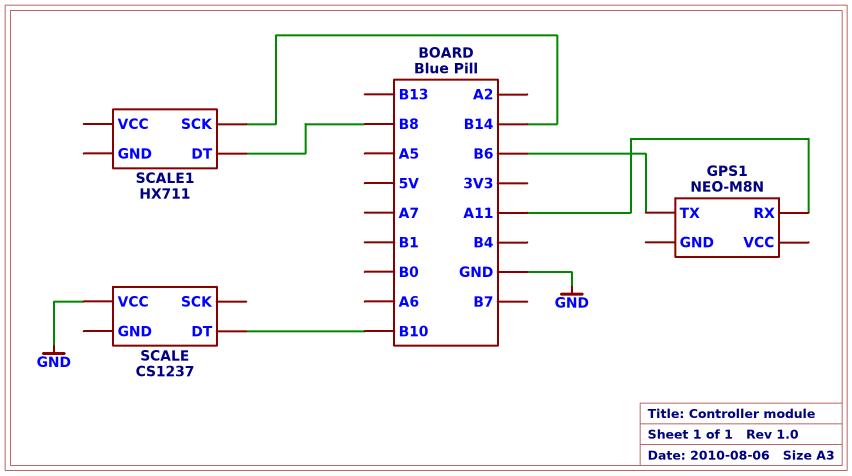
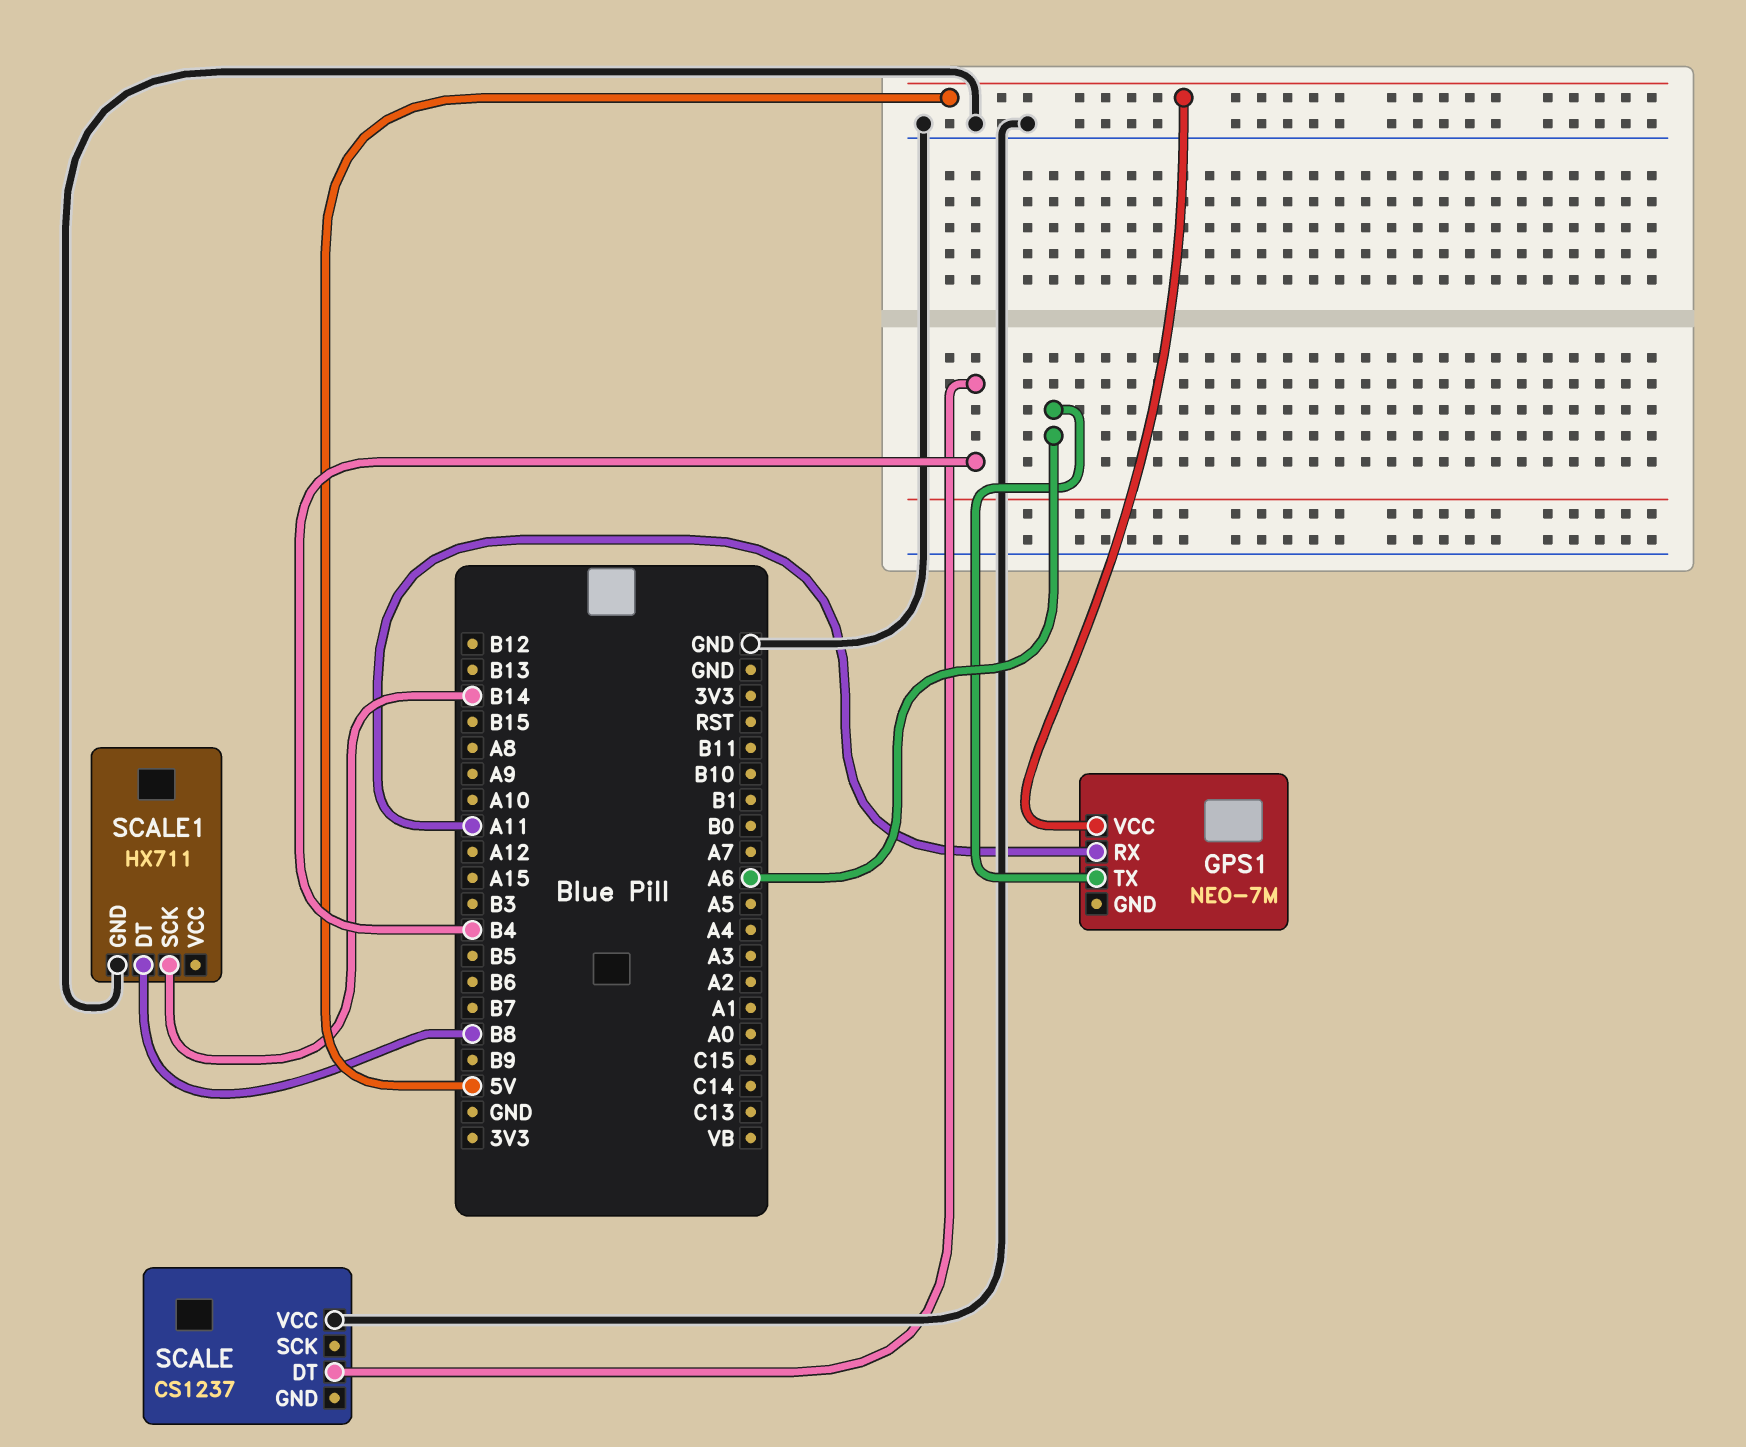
GPS1: NEO-M8N -> NEO-7M
GPS1 pin TX: B6 -> A6
GPS1 pin VCC: none -> 5V
SCALE pin DT: B10 -> B4
SCALE1 pin GND: none -> GND

